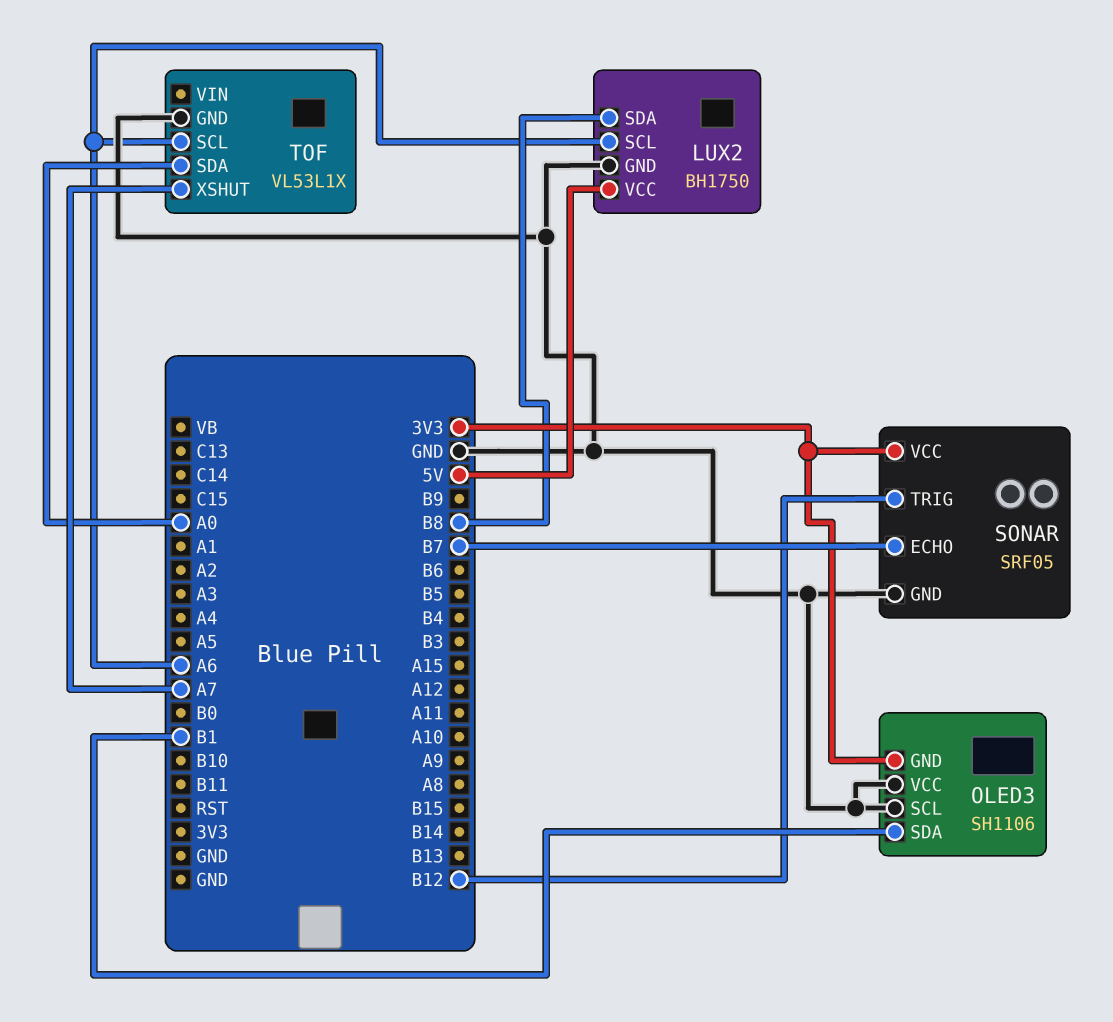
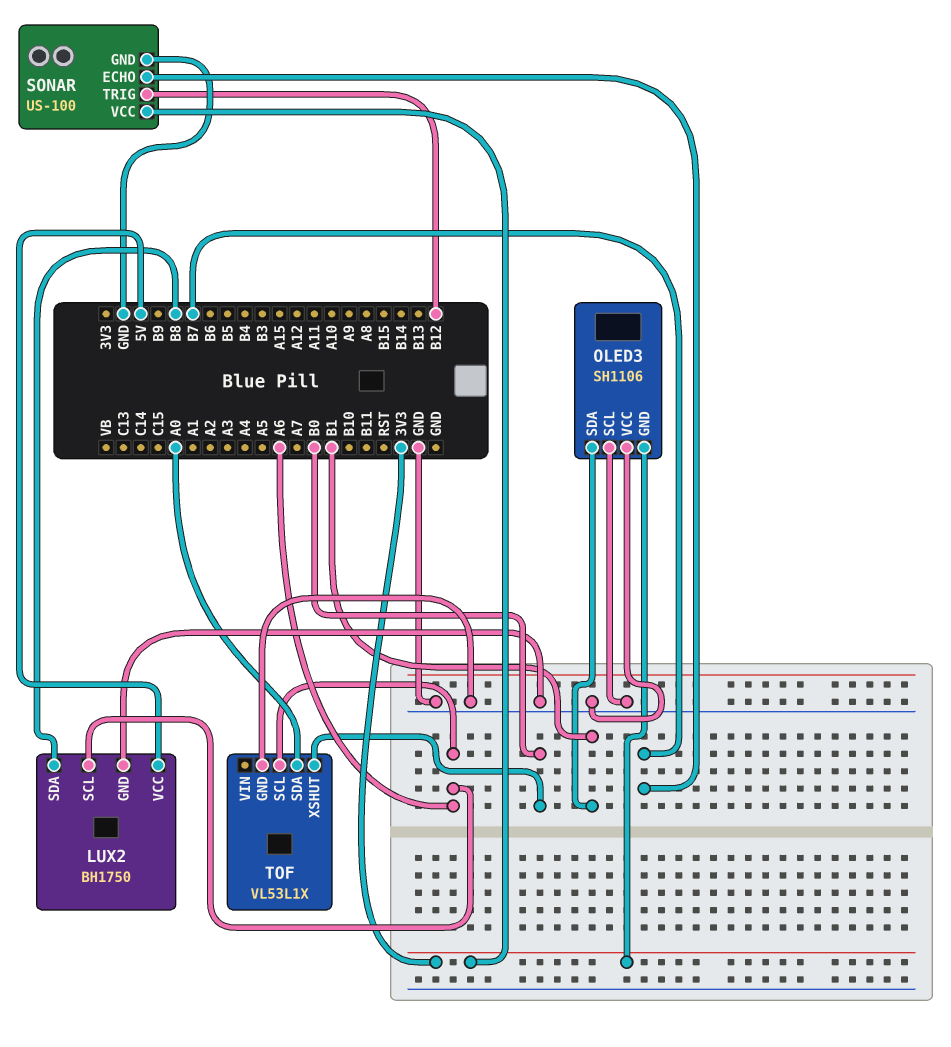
SONAR: SRF05 -> US-100
TOF pin XSHUT: A7 -> B0

